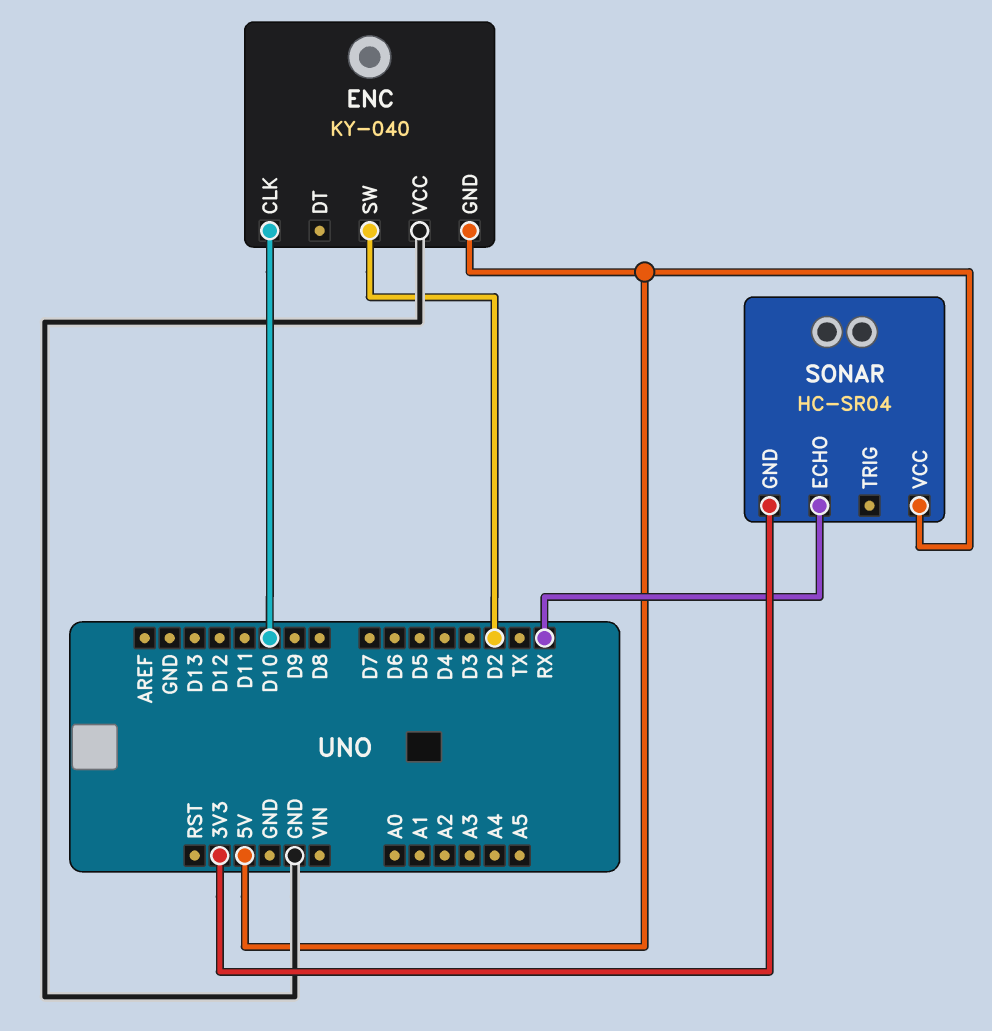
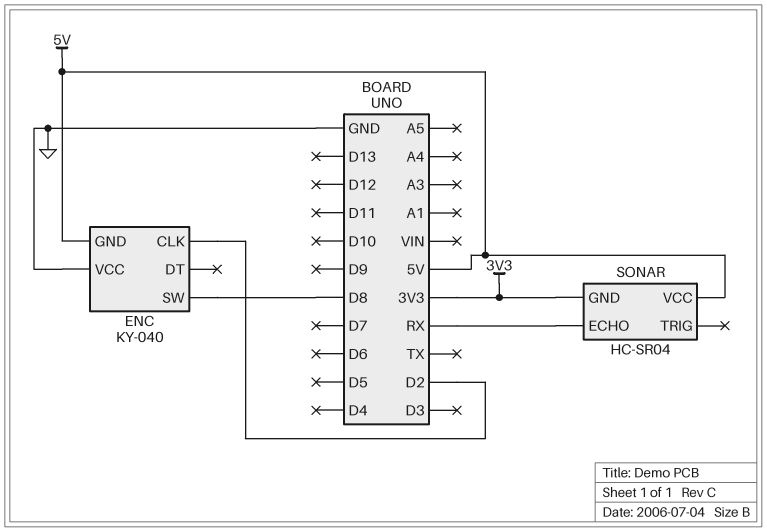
ENC pin CLK: D10 -> D2
ENC pin SW: D2 -> D8

